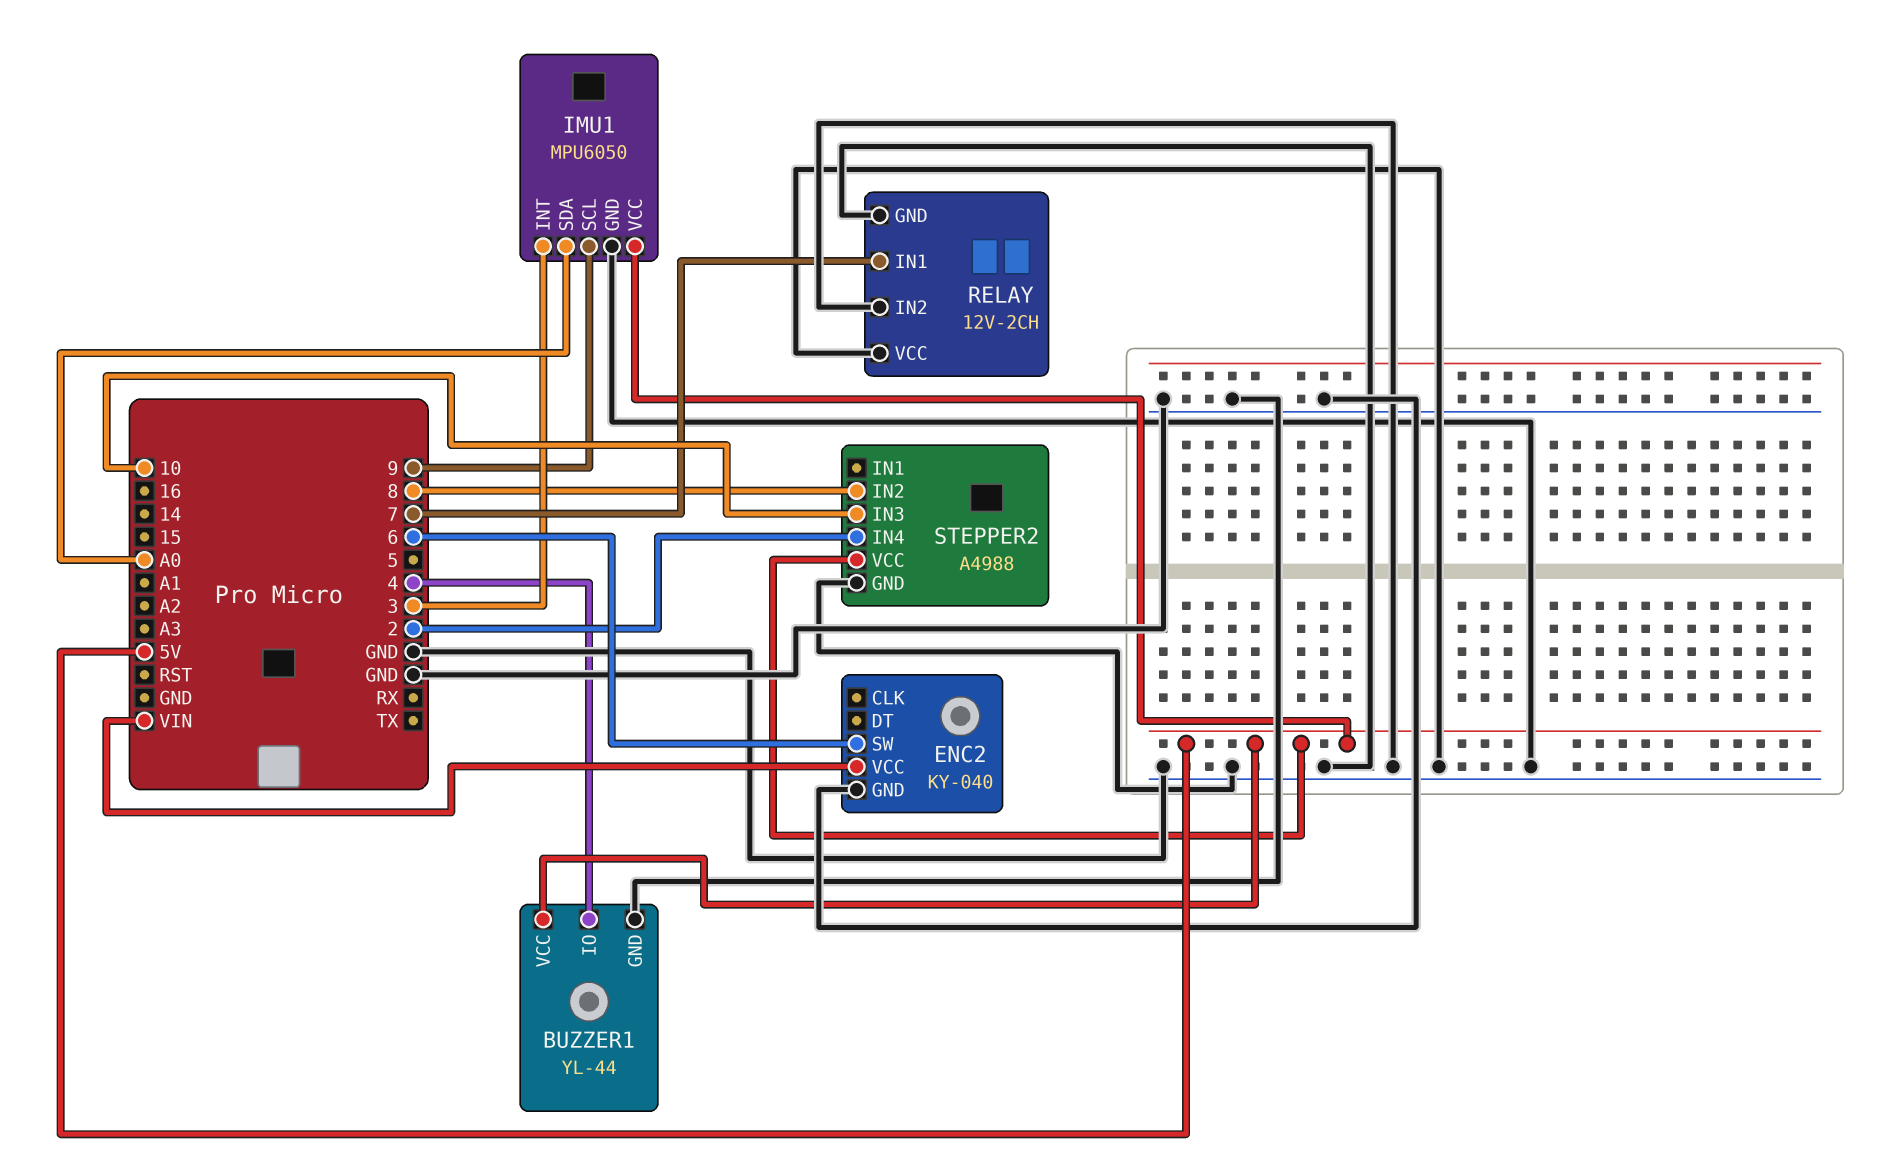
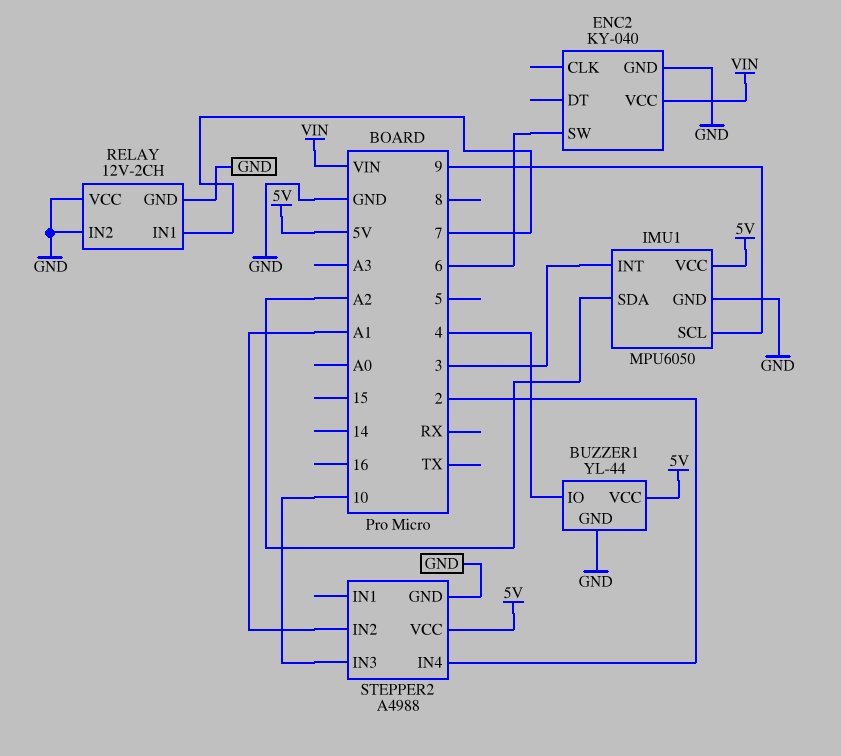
IMU1 pin SDA: A0 -> A2
STEPPER2 pin IN2: 8 -> A1

